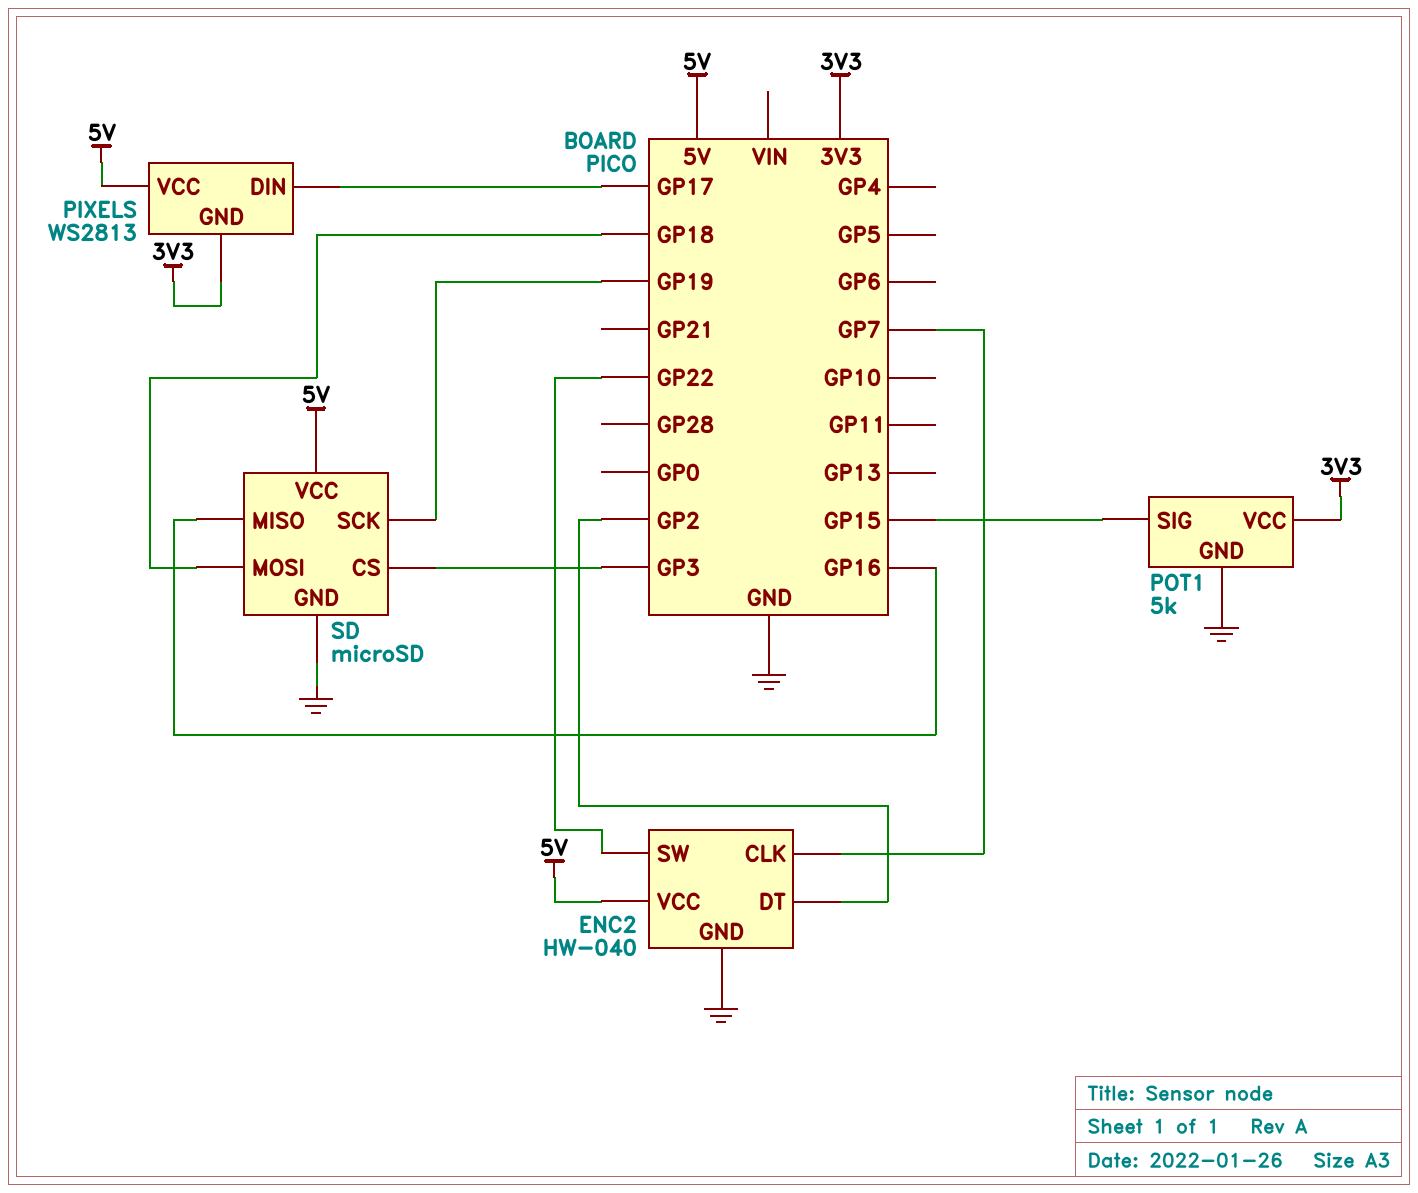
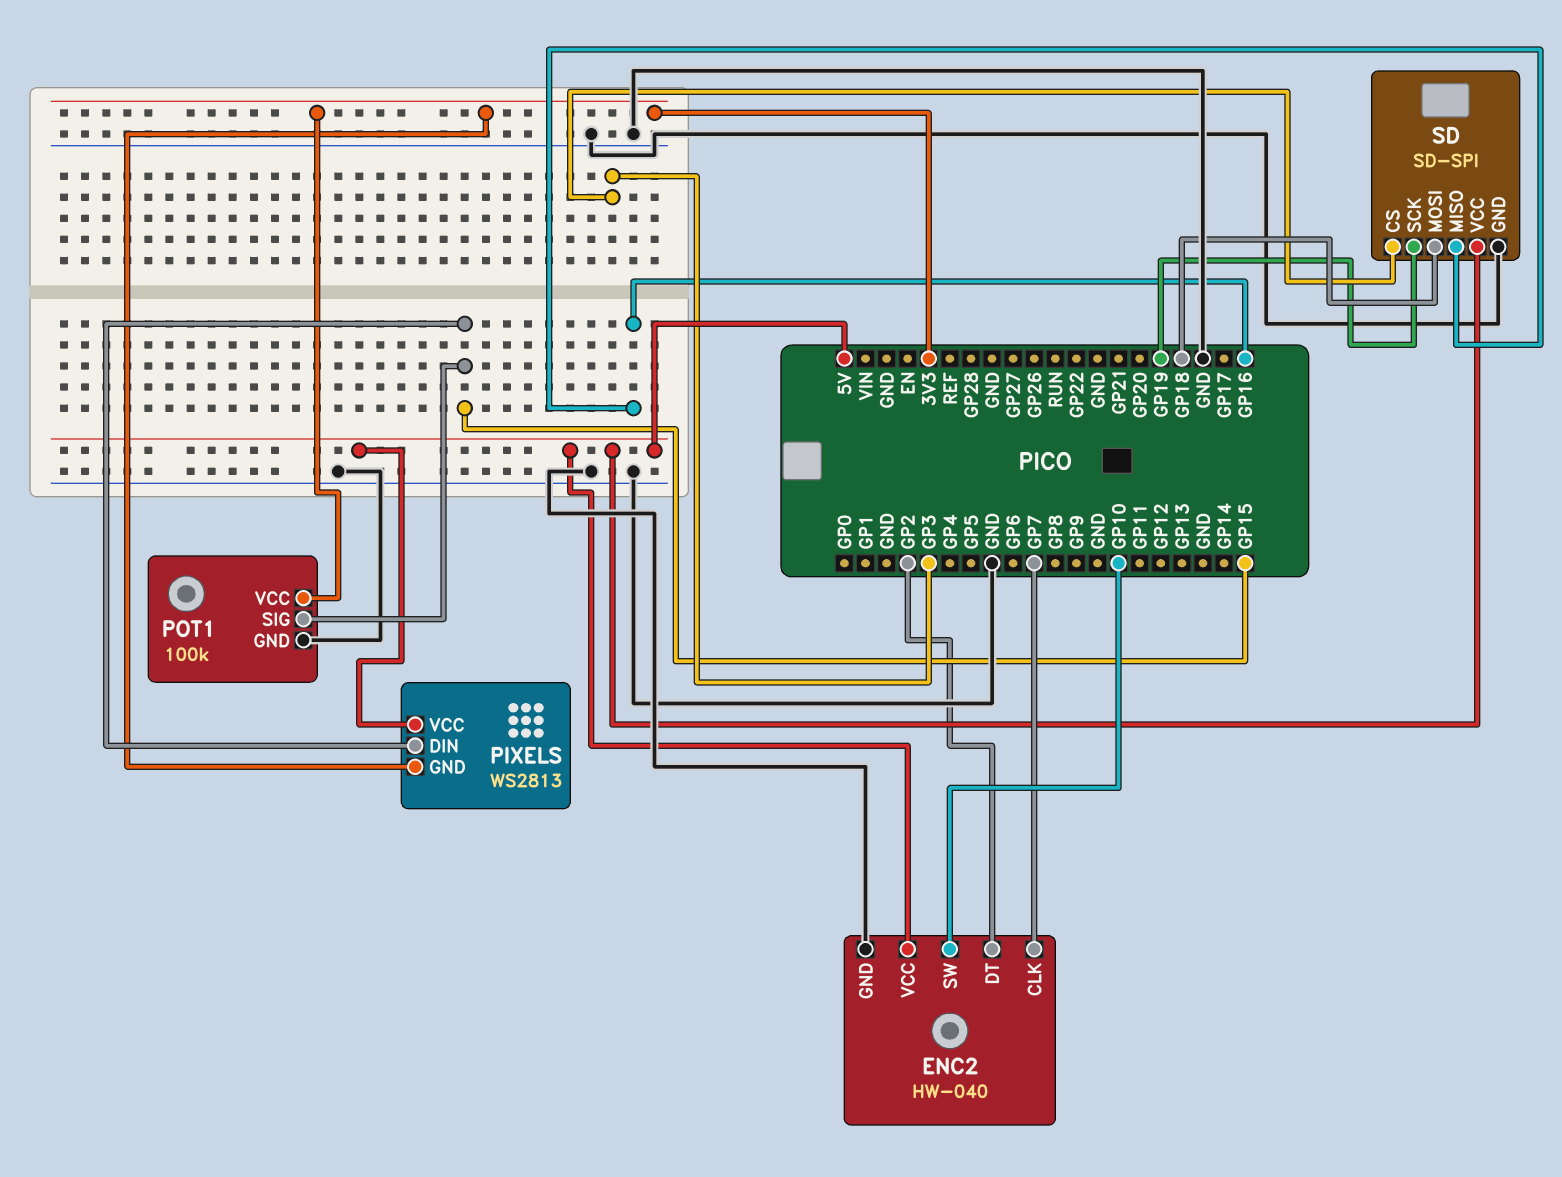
ENC2 pin SW: GP22 -> GP10
PIXELS pin DIN: GP17 -> GP15
POT1: 5k -> 100k
SD: microSD -> SD-SPI

